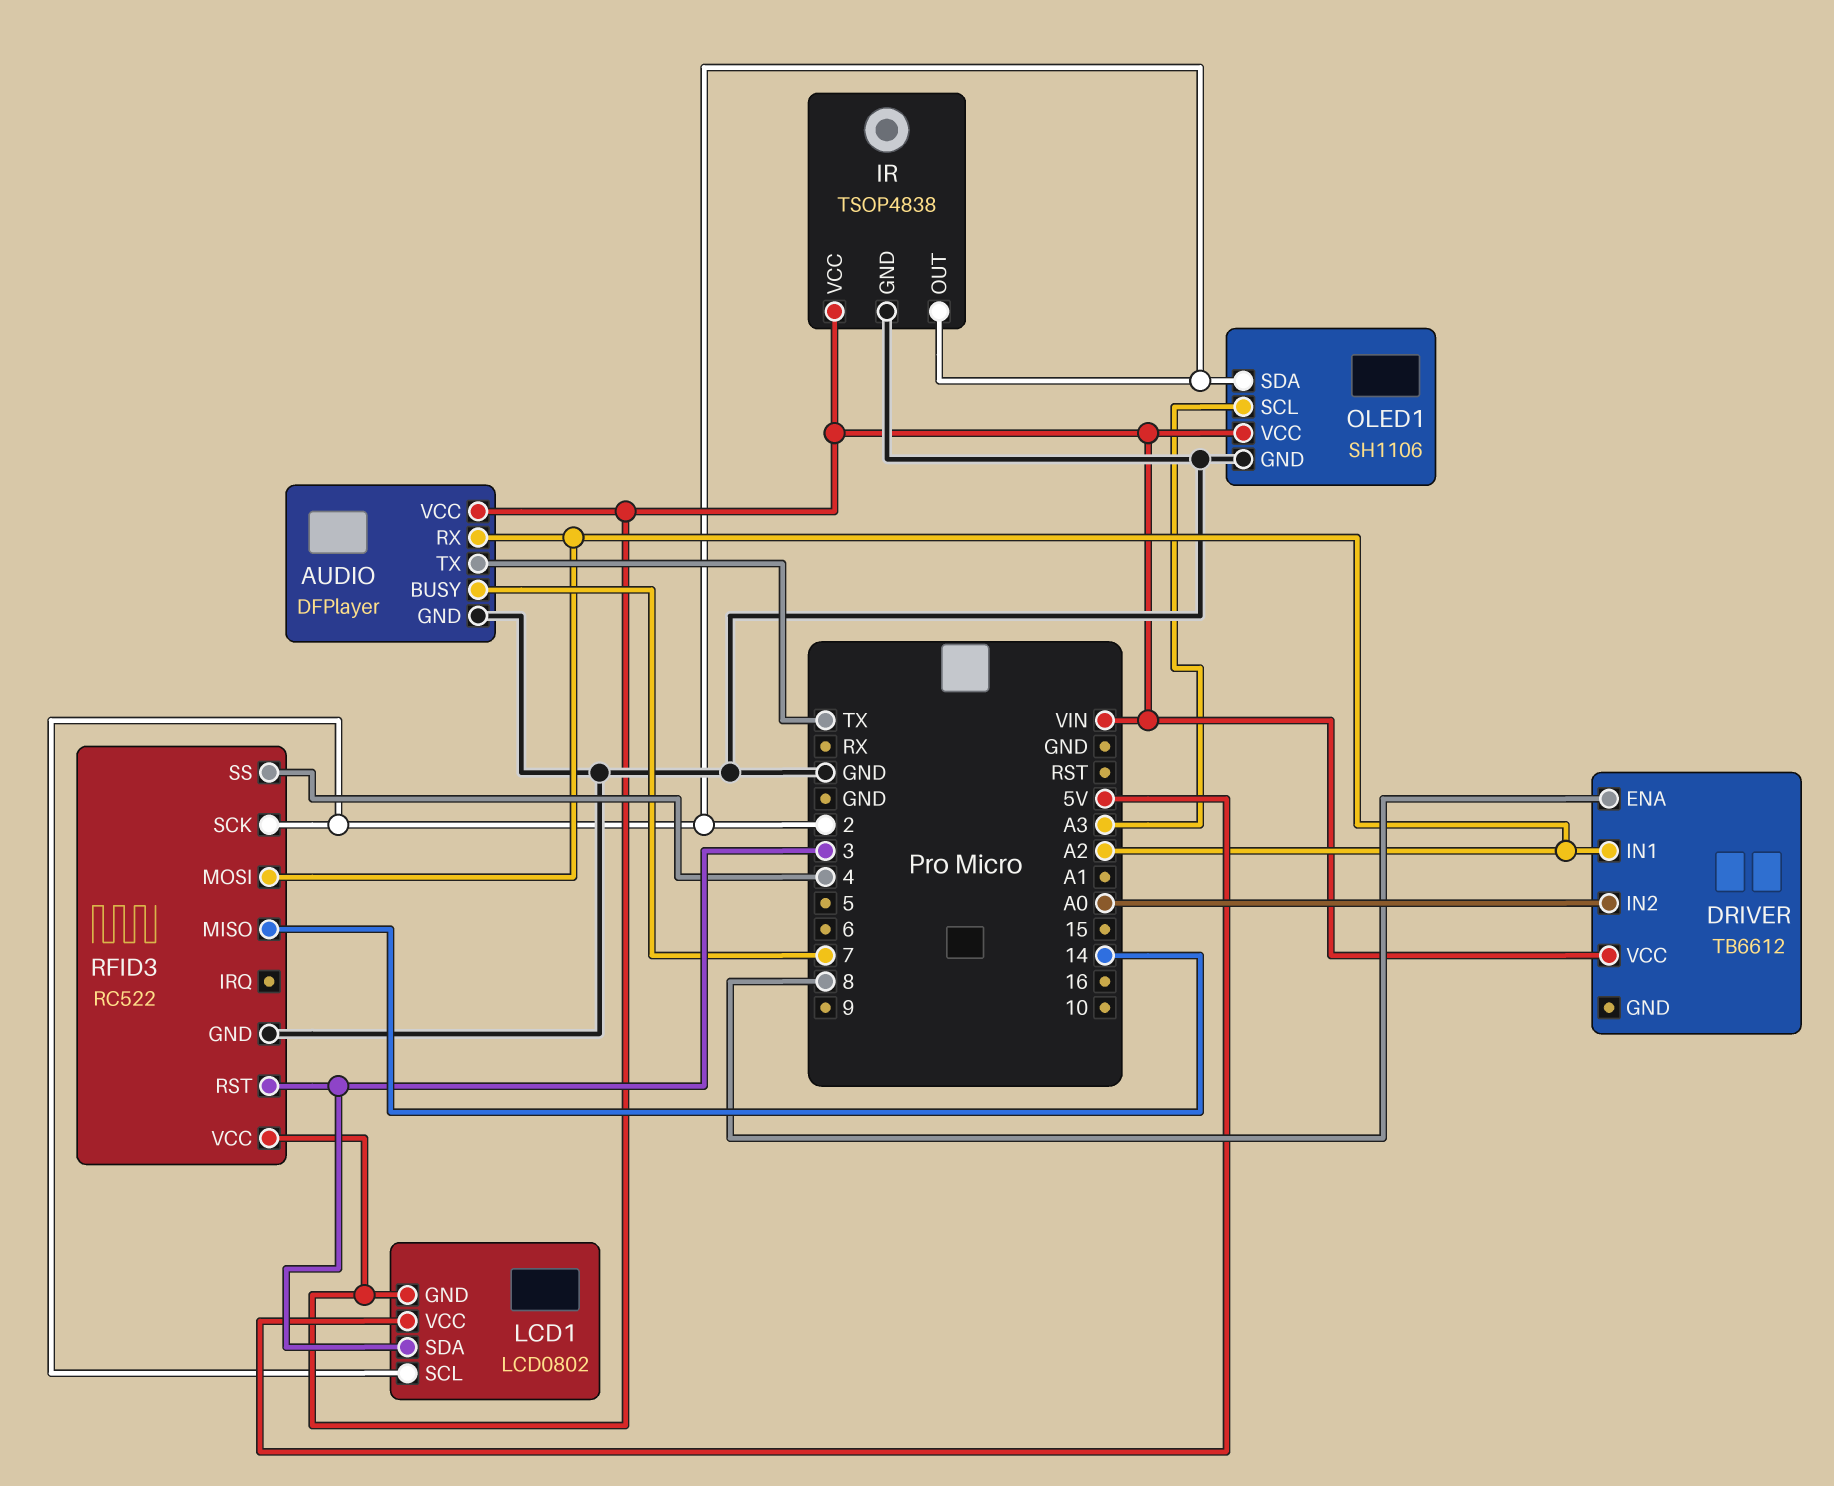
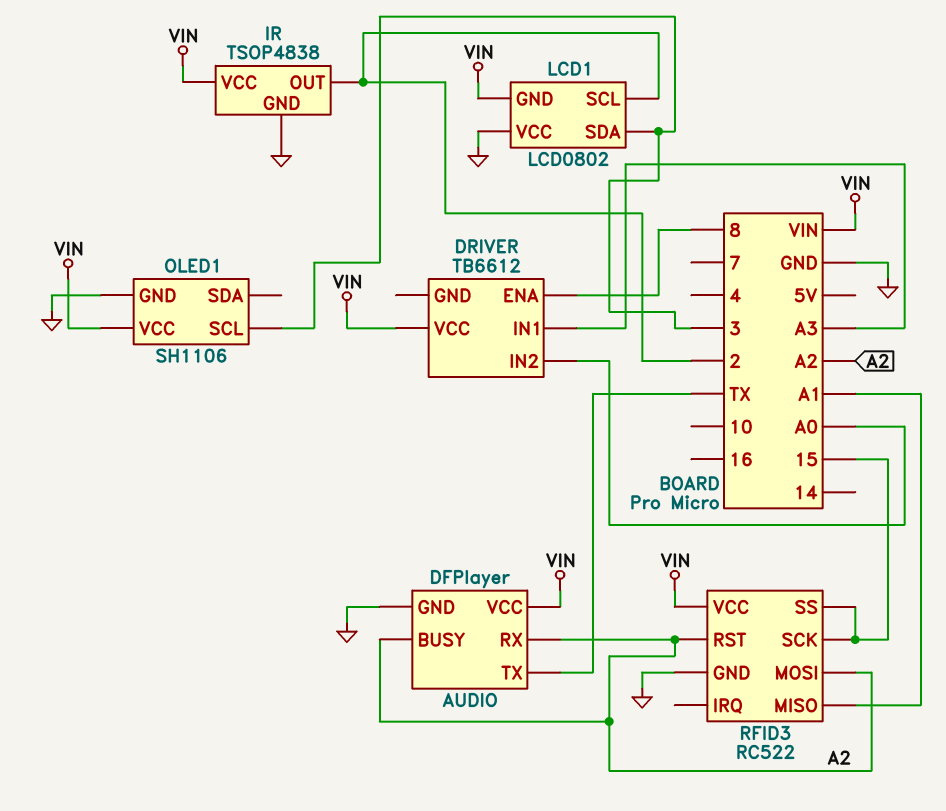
AUDIO pin BUSY: 7 -> A2
DRIVER pin IN1: A2 -> A3
LCD1 pin VCC: 5V -> GND
OLED1 pin SCL: A3 -> 3
OLED1 pin SDA: 2 -> none
RFID3 pin MISO: 14 -> A1
RFID3 pin RST: 3 -> A2
RFID3 pin SCK: 2 -> 15
RFID3 pin SS: 4 -> 15

